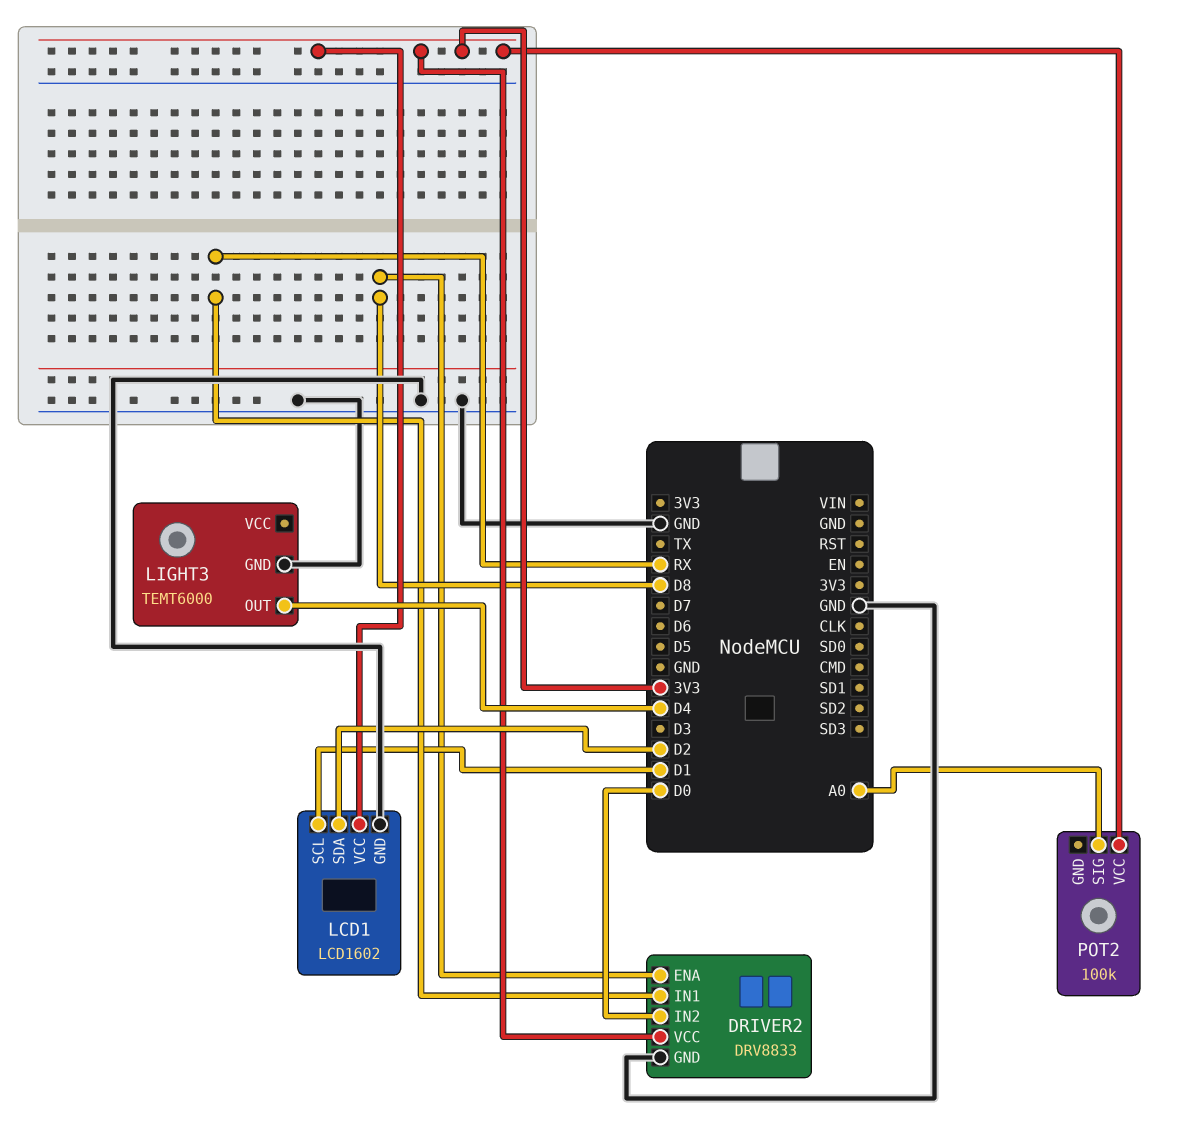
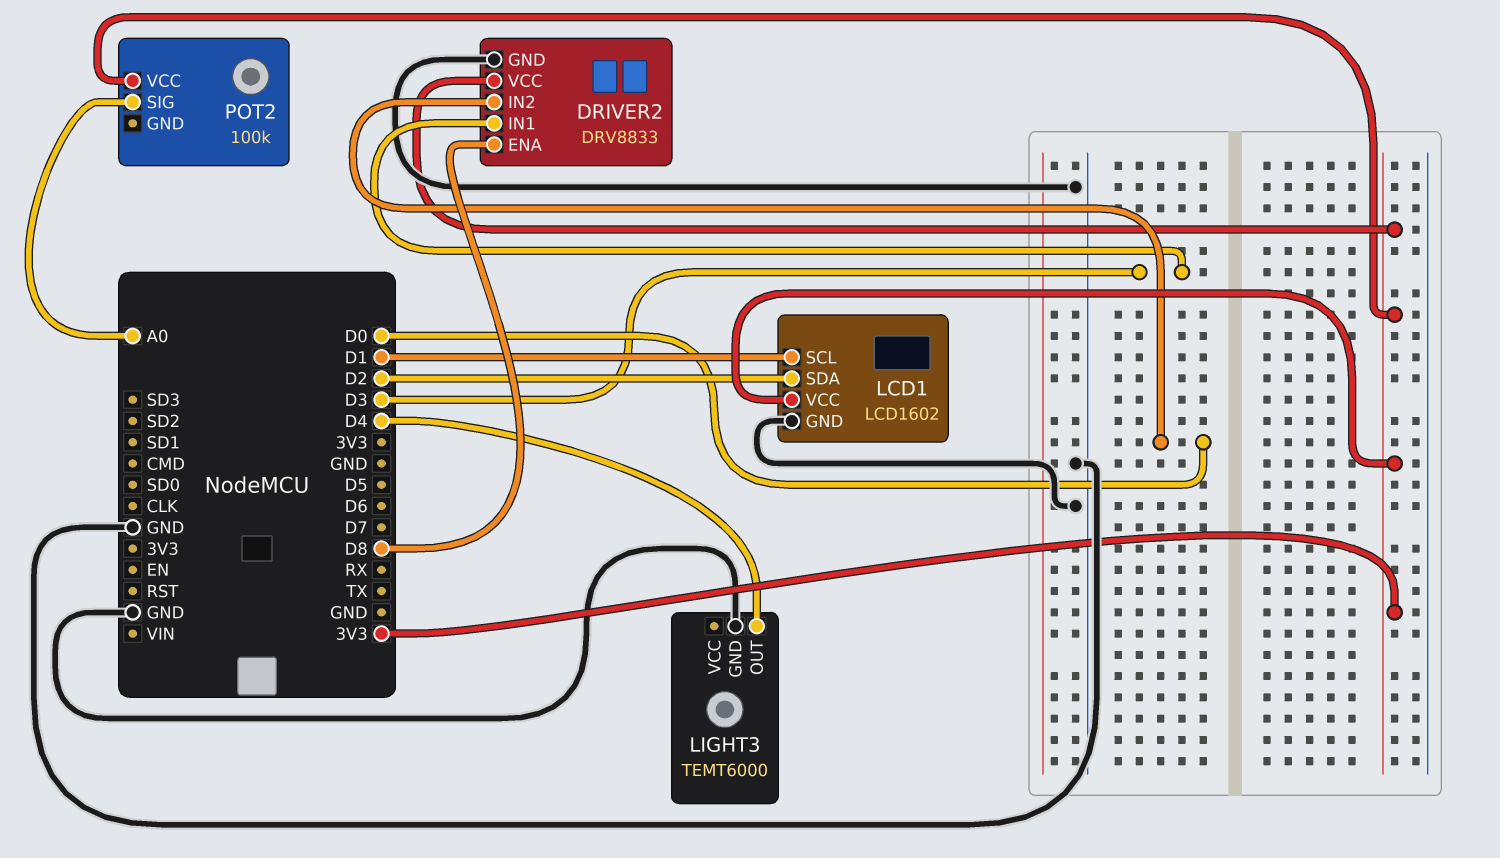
DRIVER2 pin IN1: RX -> D3

